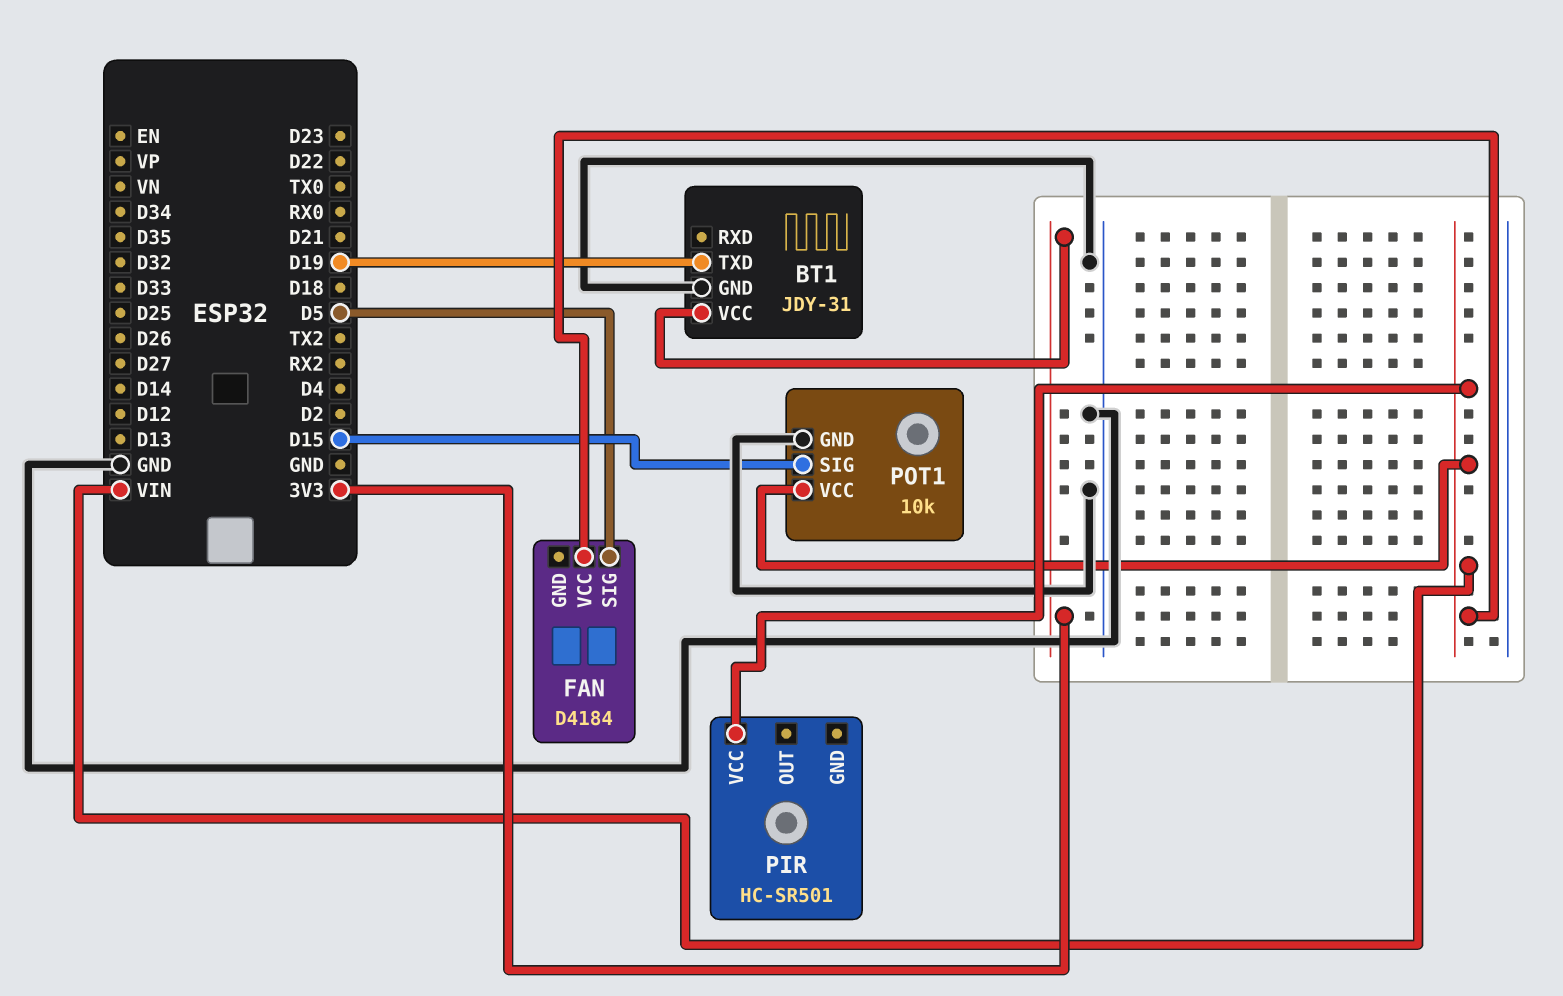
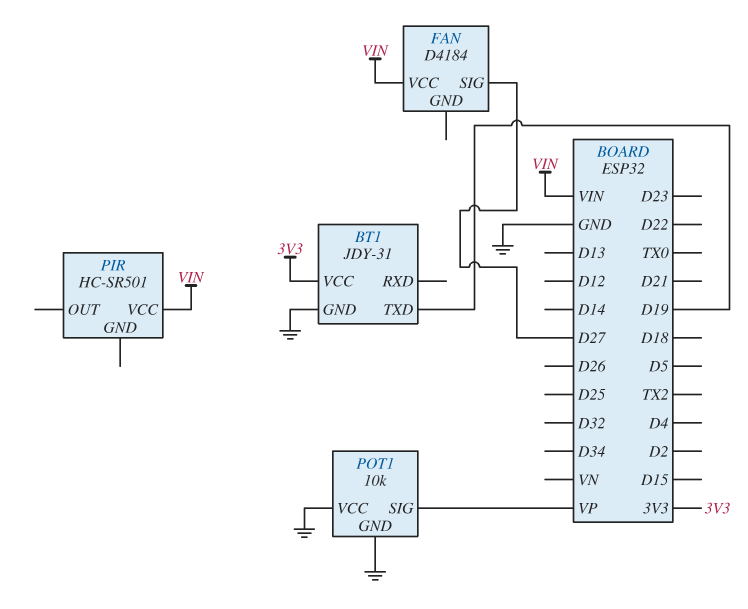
FAN pin SIG: D5 -> D27
POT1 pin SIG: D15 -> VP
POT1 pin VCC: VIN -> GND

